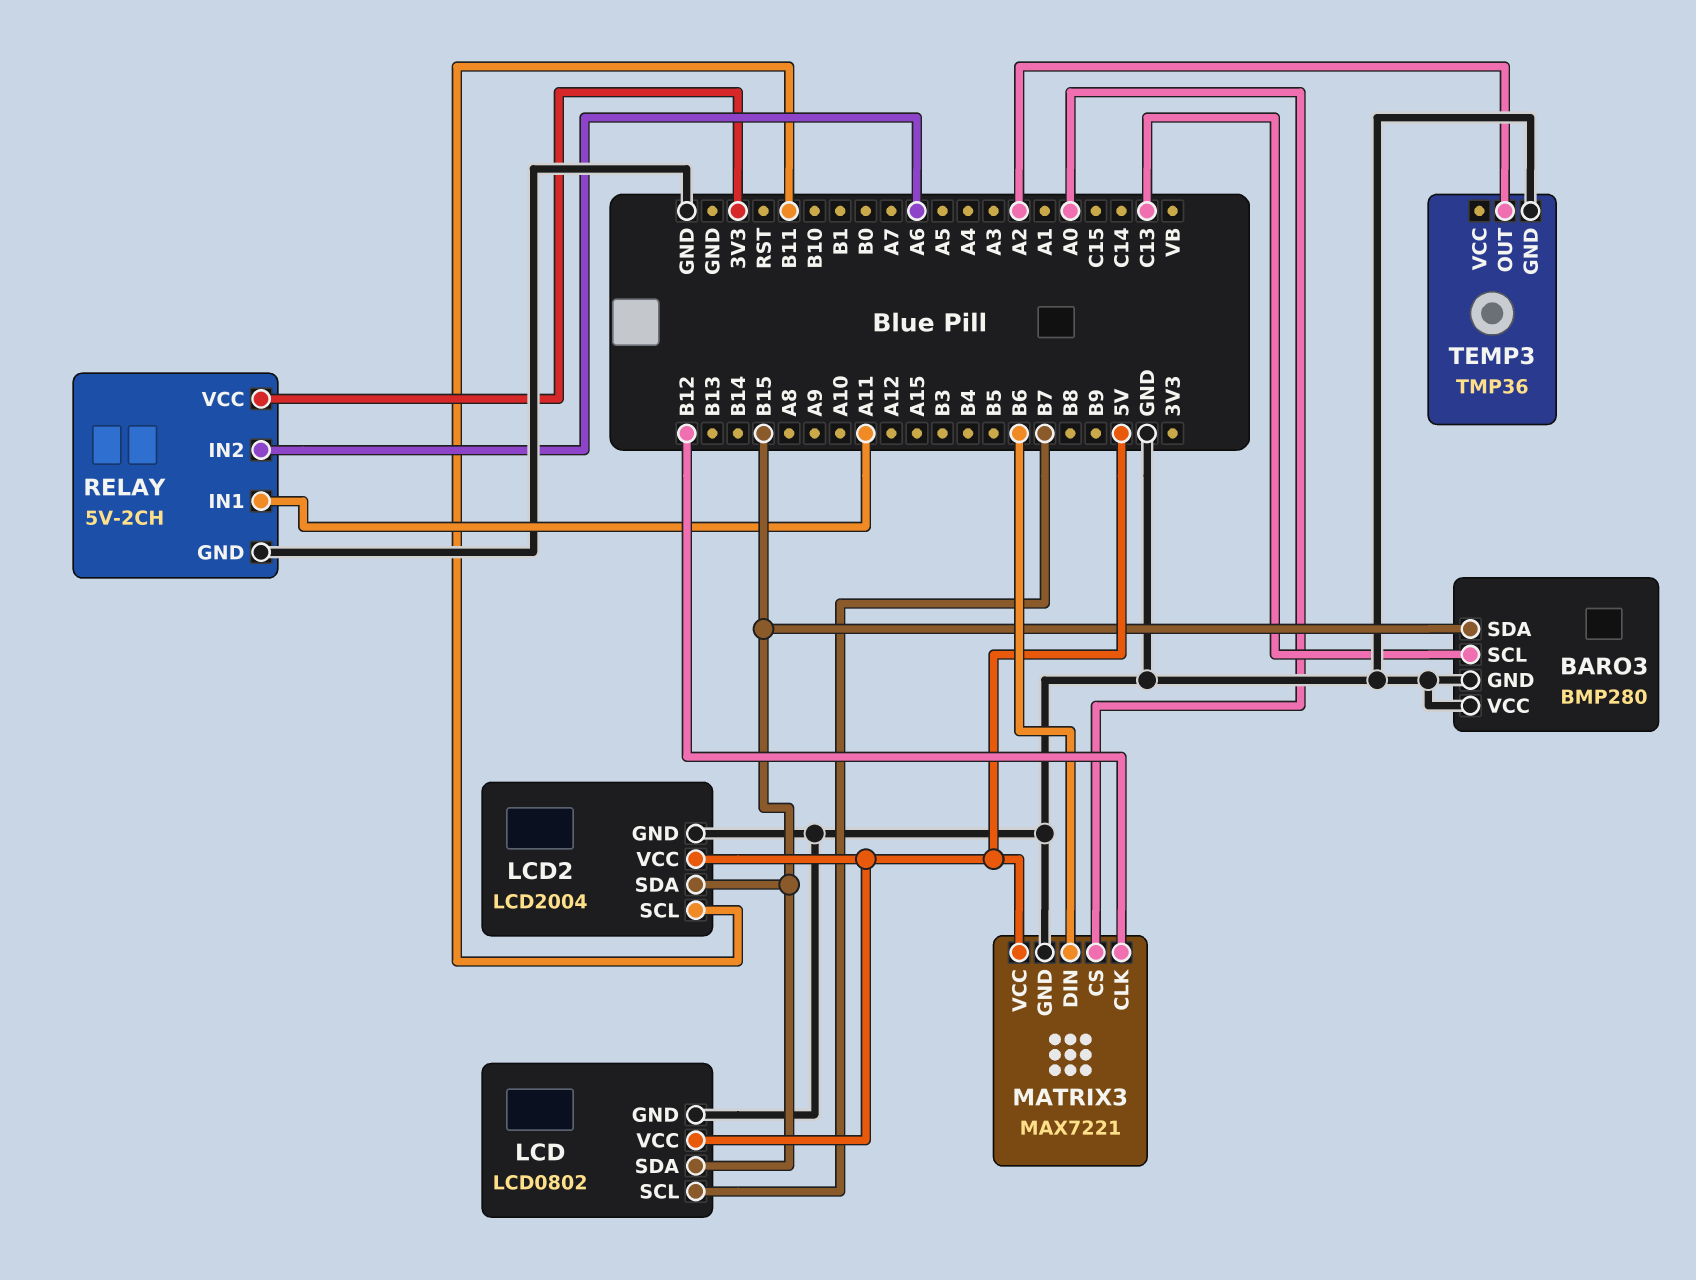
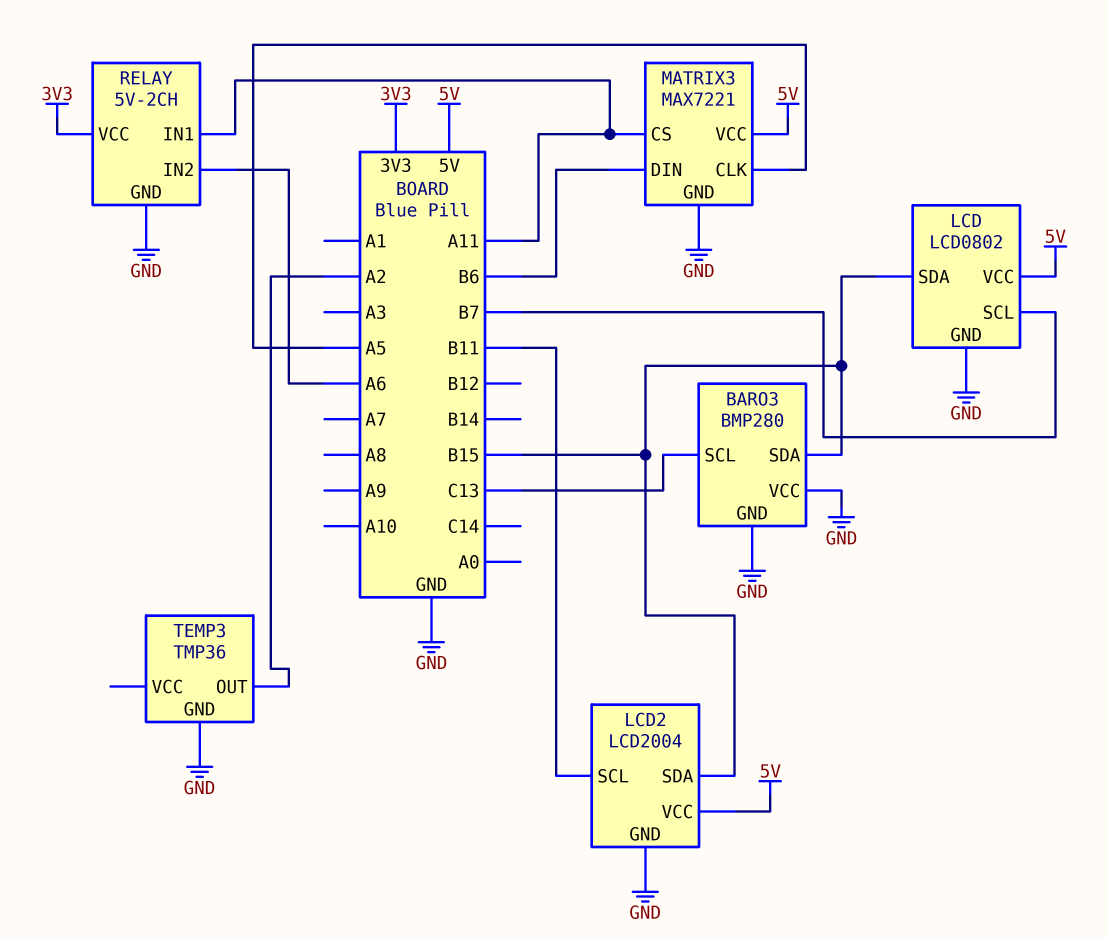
MATRIX3 pin CLK: B12 -> A5
MATRIX3 pin CS: A0 -> A11

